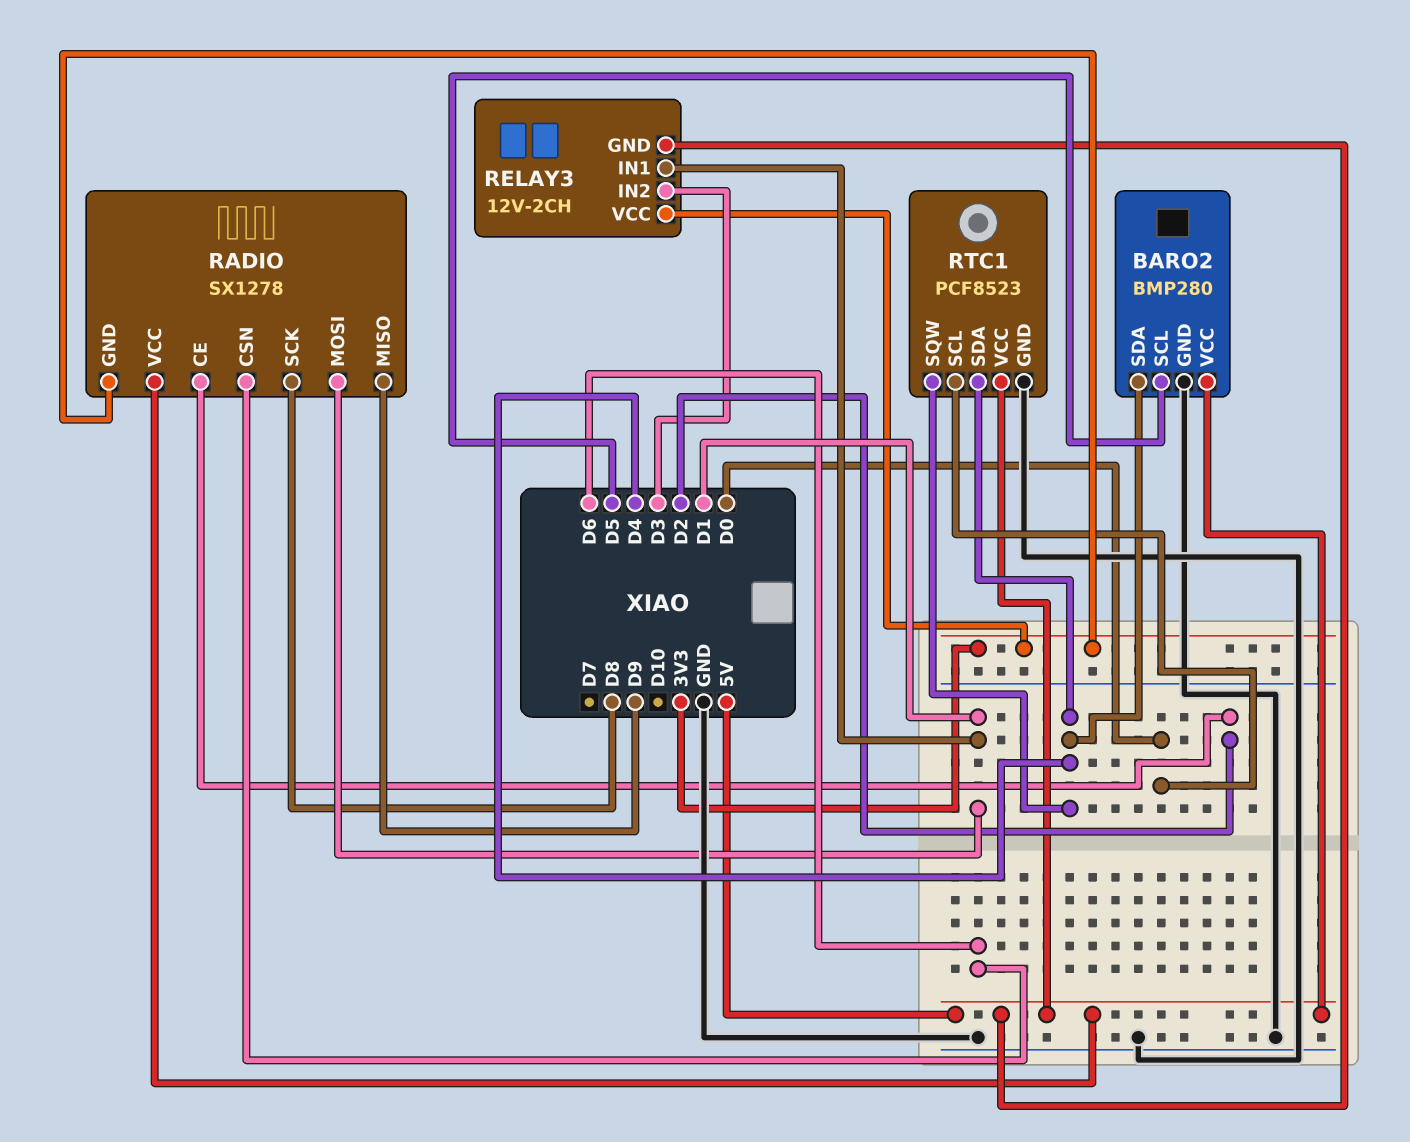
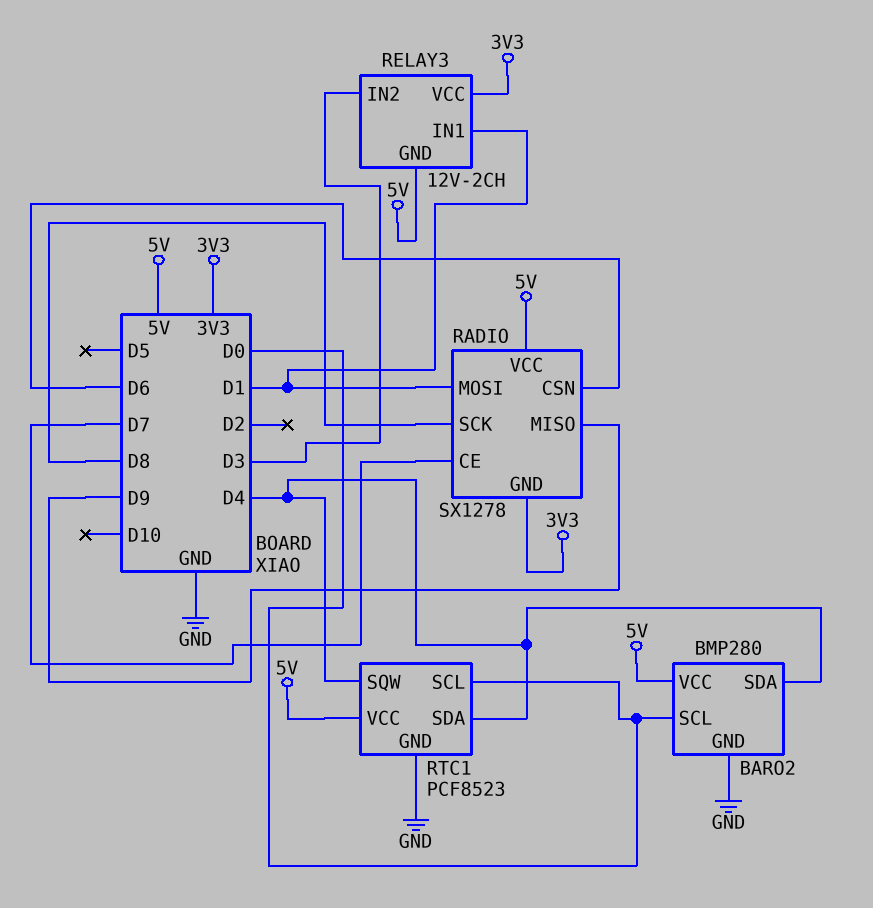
BARO2 pin SCL: D5 -> D0
RADIO pin CE: D2 -> D7

